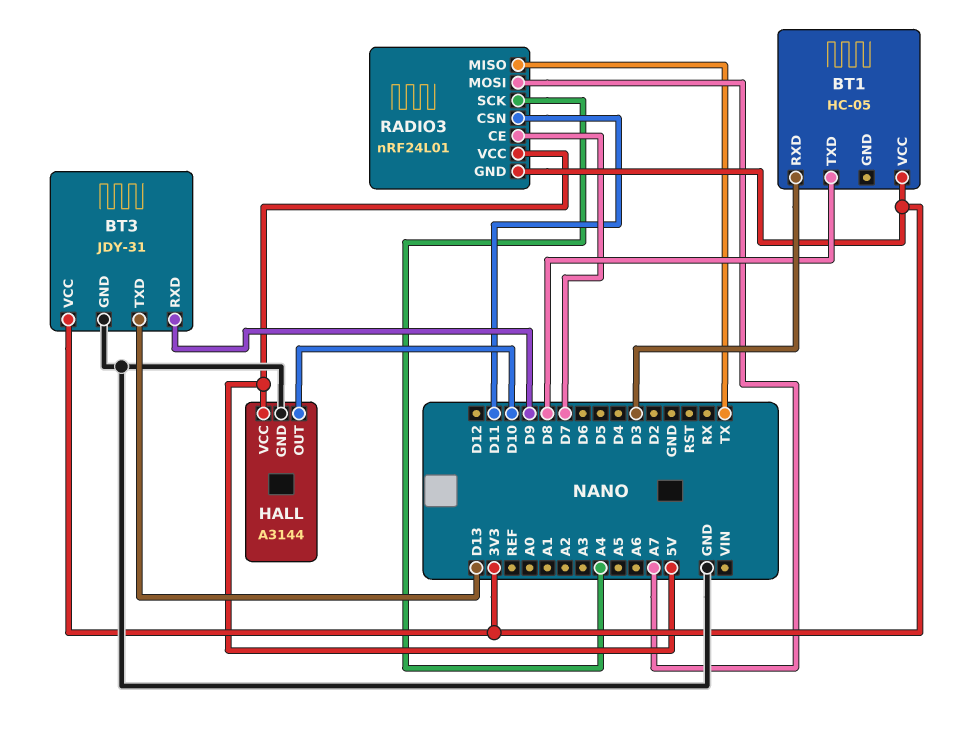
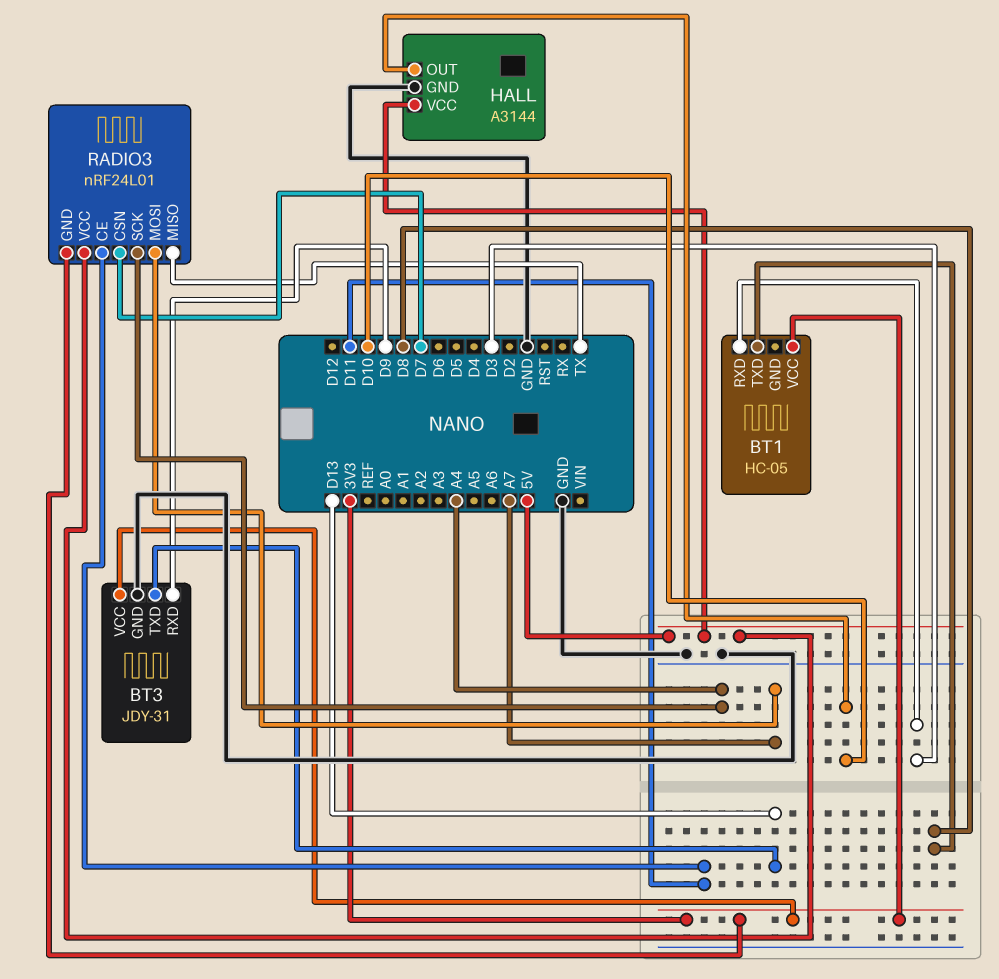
RADIO3 pin CE: D7 -> D11
RADIO3 pin CSN: D11 -> D7

